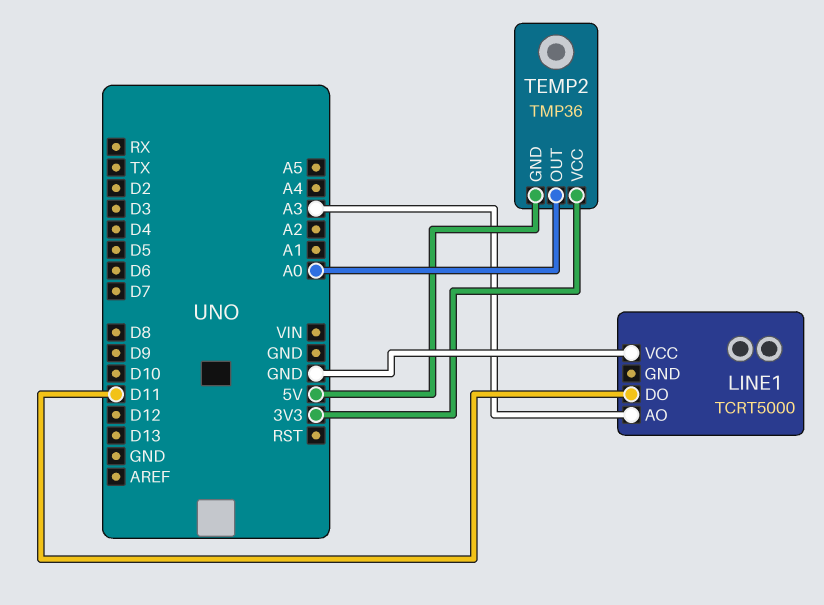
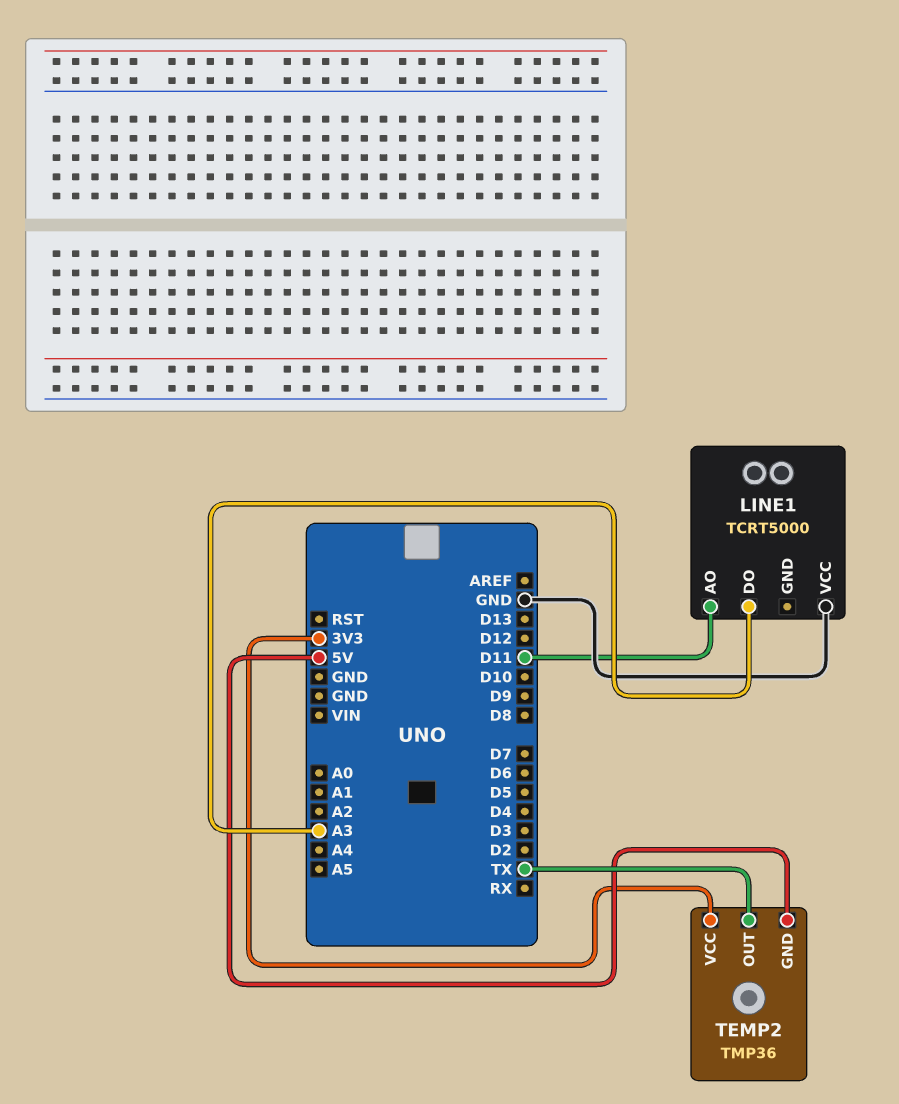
LINE1 pin AO: A3 -> D11
LINE1 pin DO: D11 -> A3
TEMP2 pin OUT: A0 -> TX

